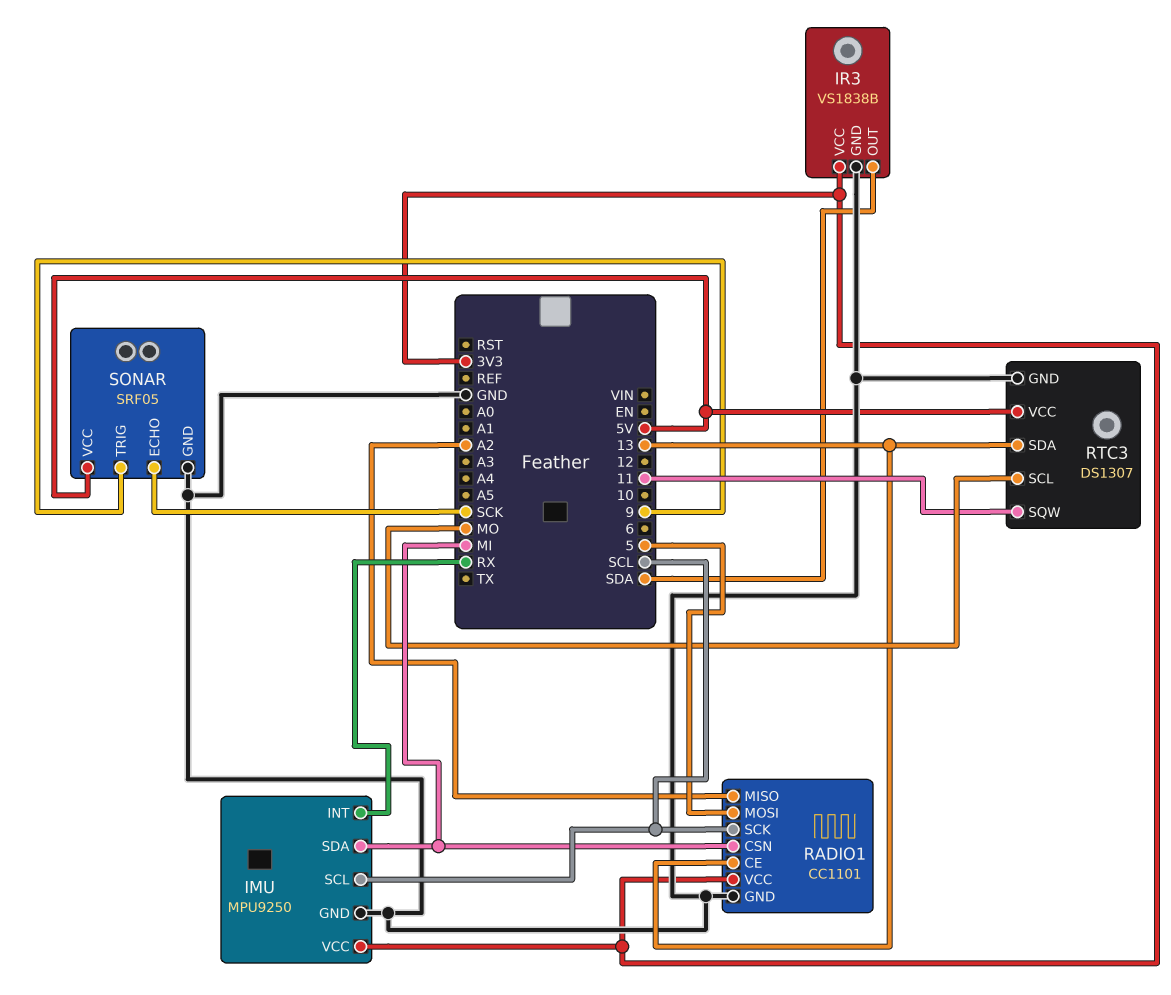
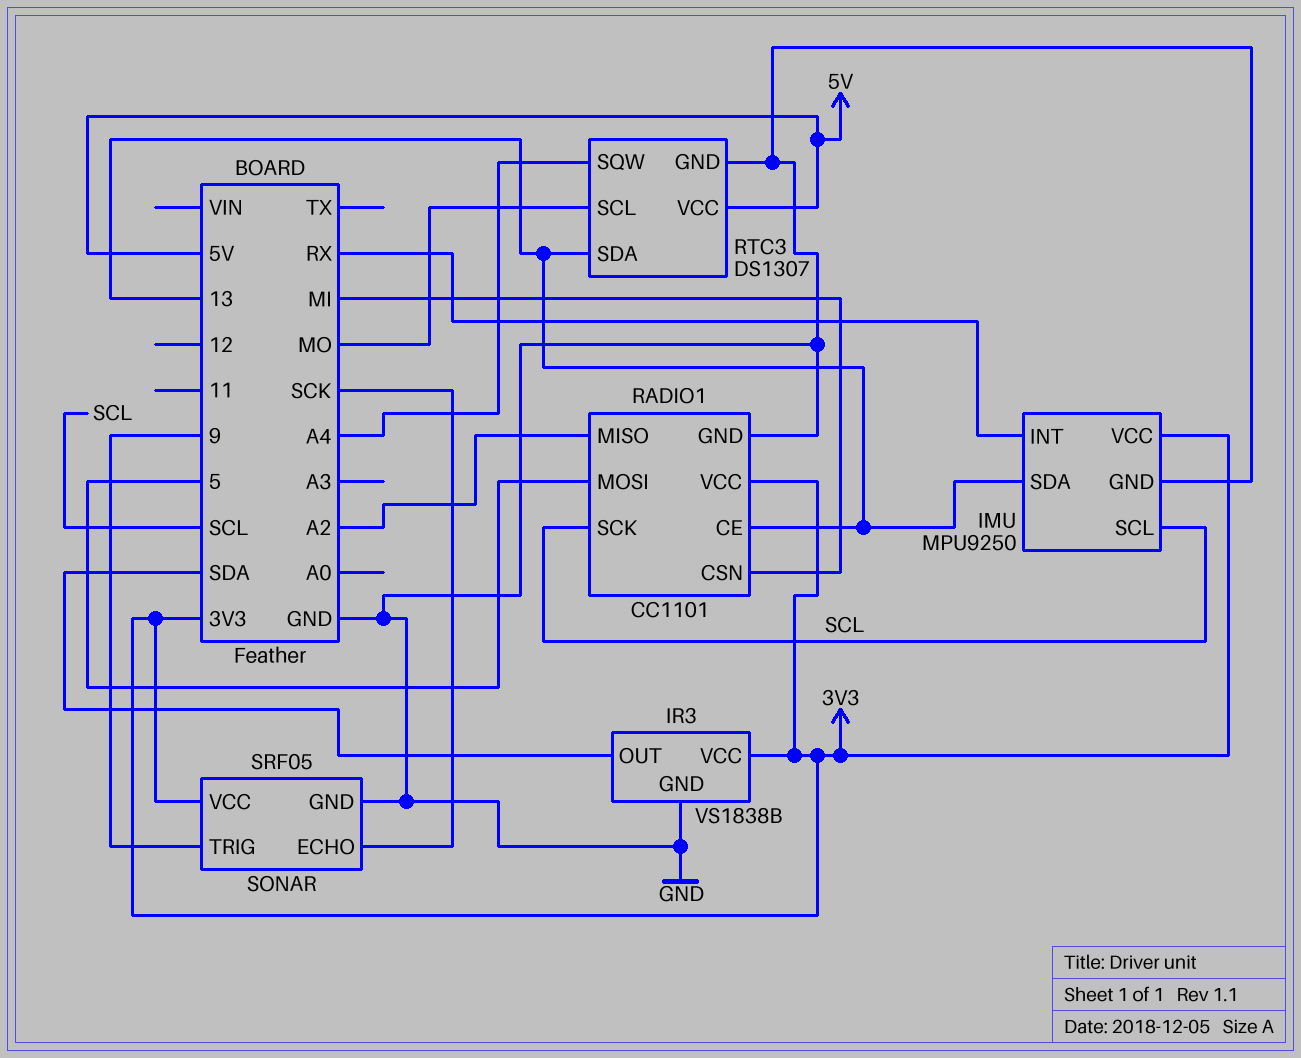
IMU pin SDA: MI -> 13
RTC3 pin SQW: 11 -> A4
SONAR pin VCC: 5V -> 3V3

